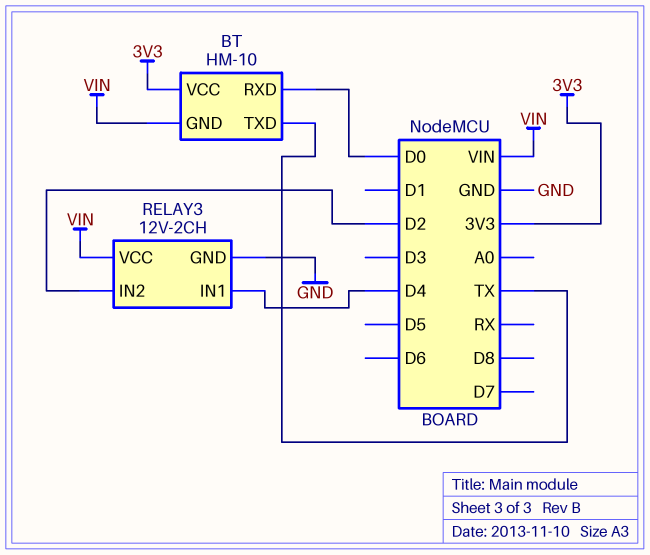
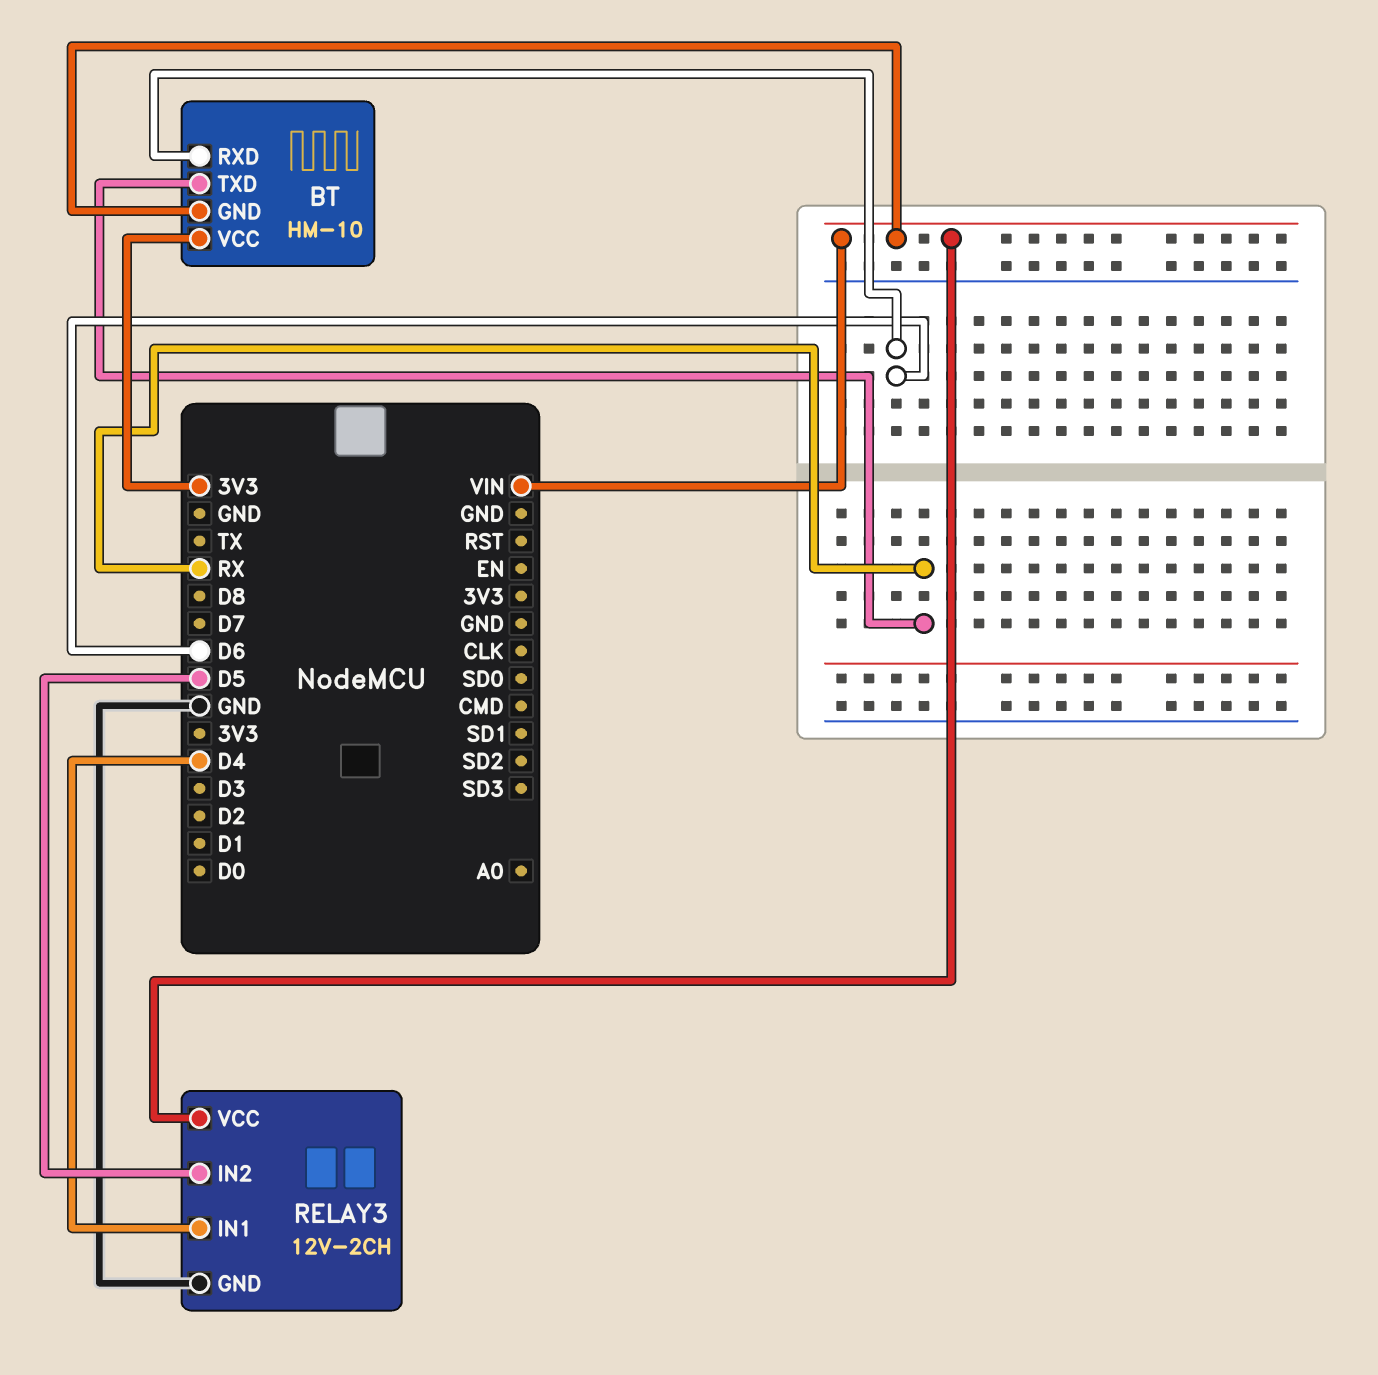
BT pin RXD: D0 -> D6
BT pin TXD: TX -> RX
RELAY3 pin IN2: D2 -> D5

